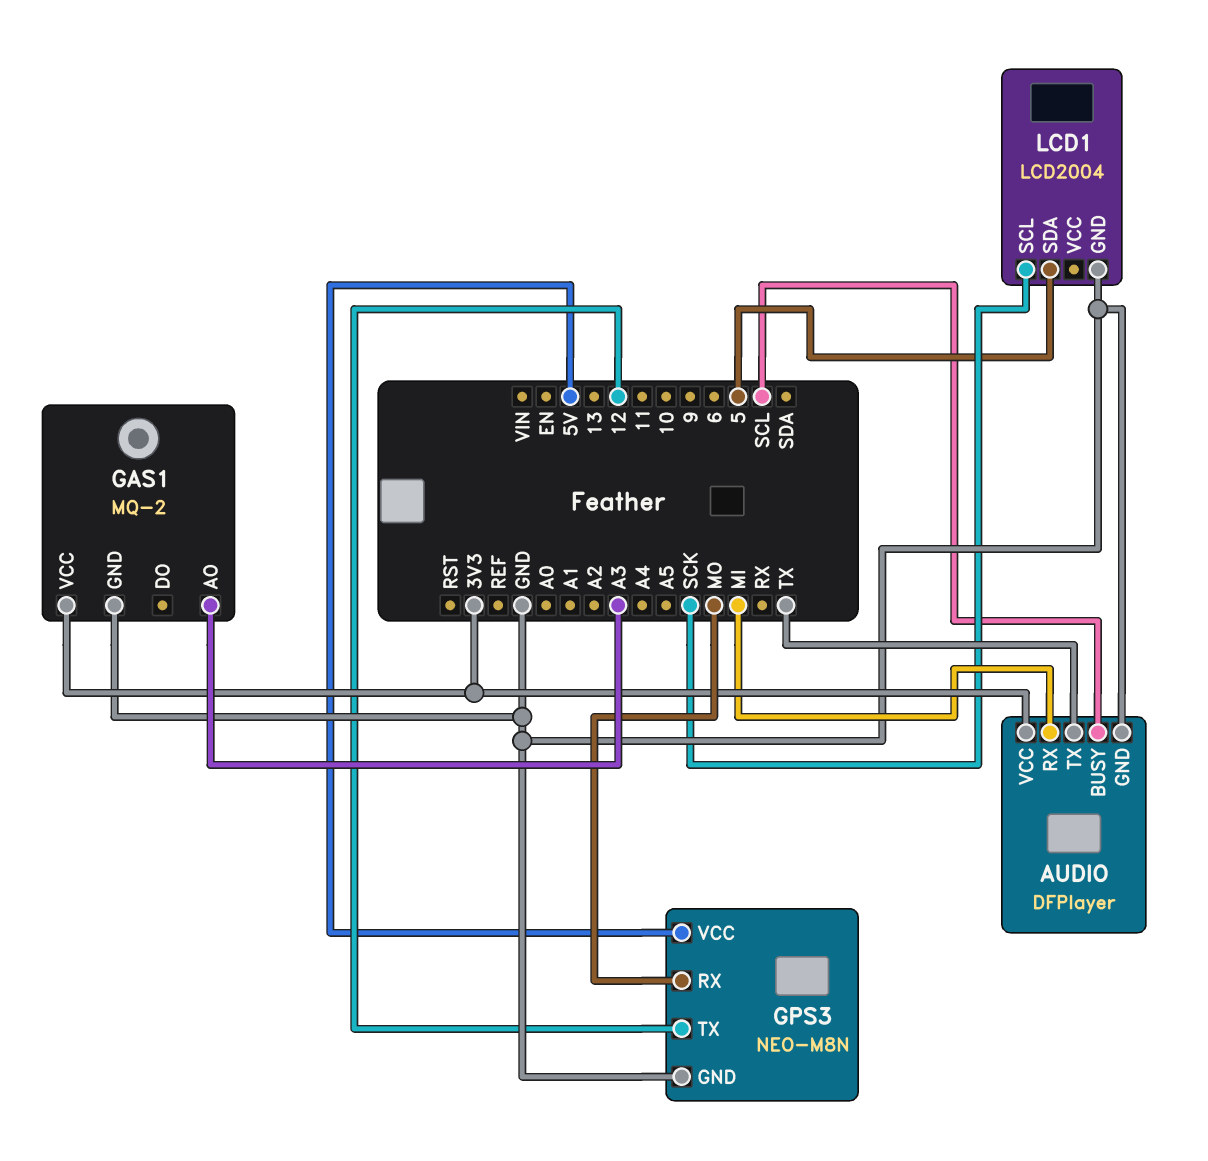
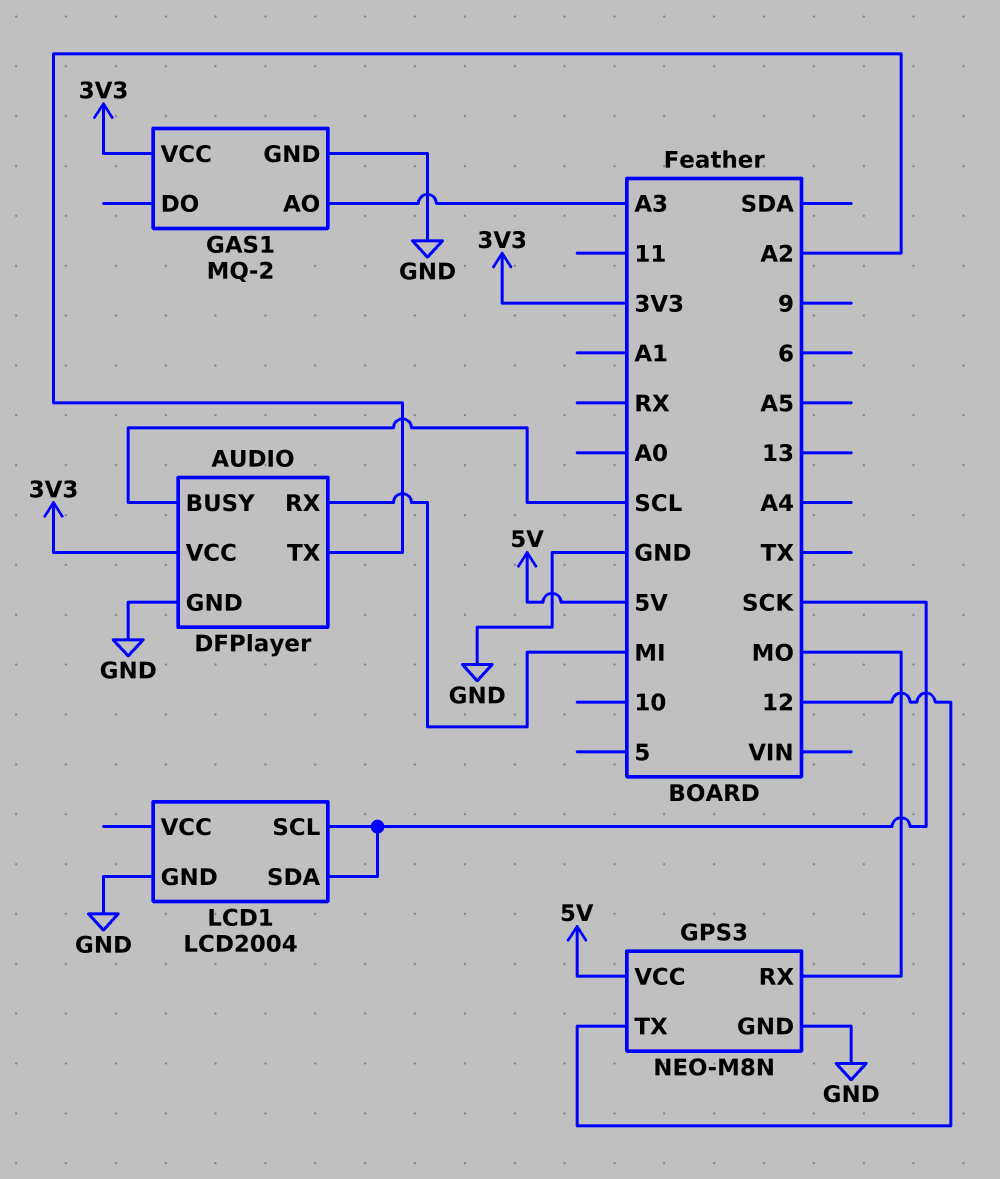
AUDIO pin TX: TX -> A2
LCD1 pin SDA: 5 -> SCK

